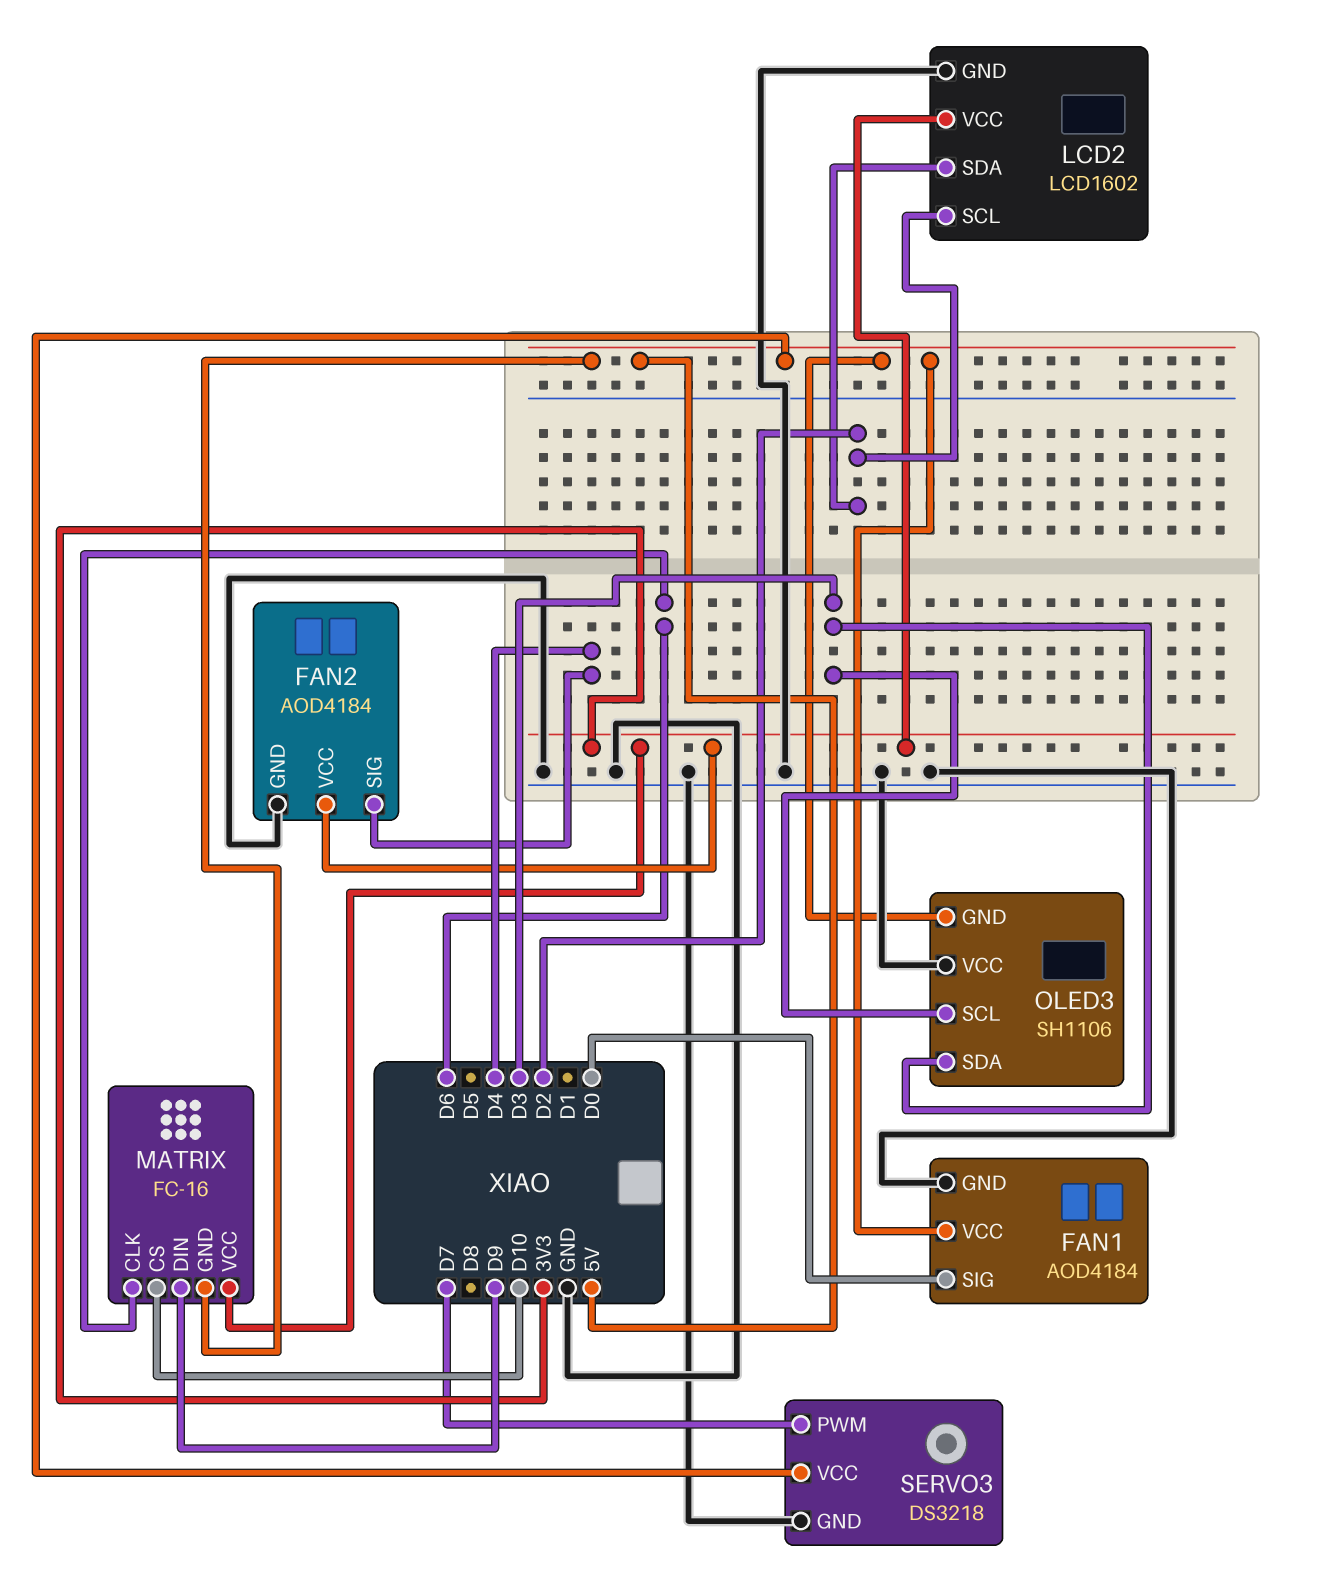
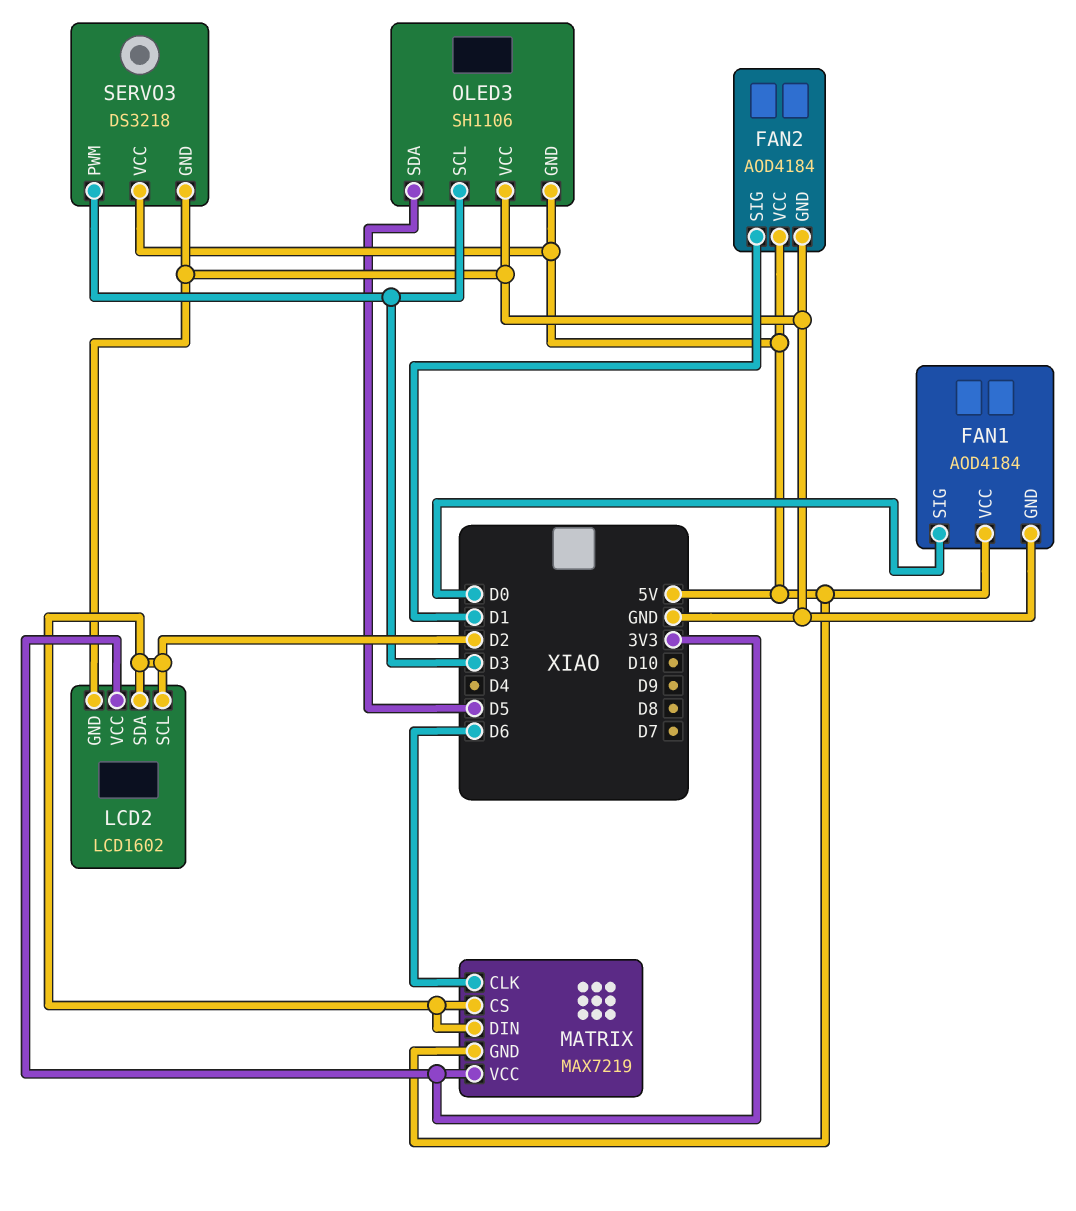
FAN2 pin SIG: D4 -> D1
FAN2 pin VCC: 3V3 -> 5V
MATRIX: FC-16 -> MAX7219
MATRIX pin CS: D10 -> D2
MATRIX pin DIN: D9 -> D2
OLED3 pin SDA: D3 -> D5
SERVO3 pin PWM: D7 -> D3

